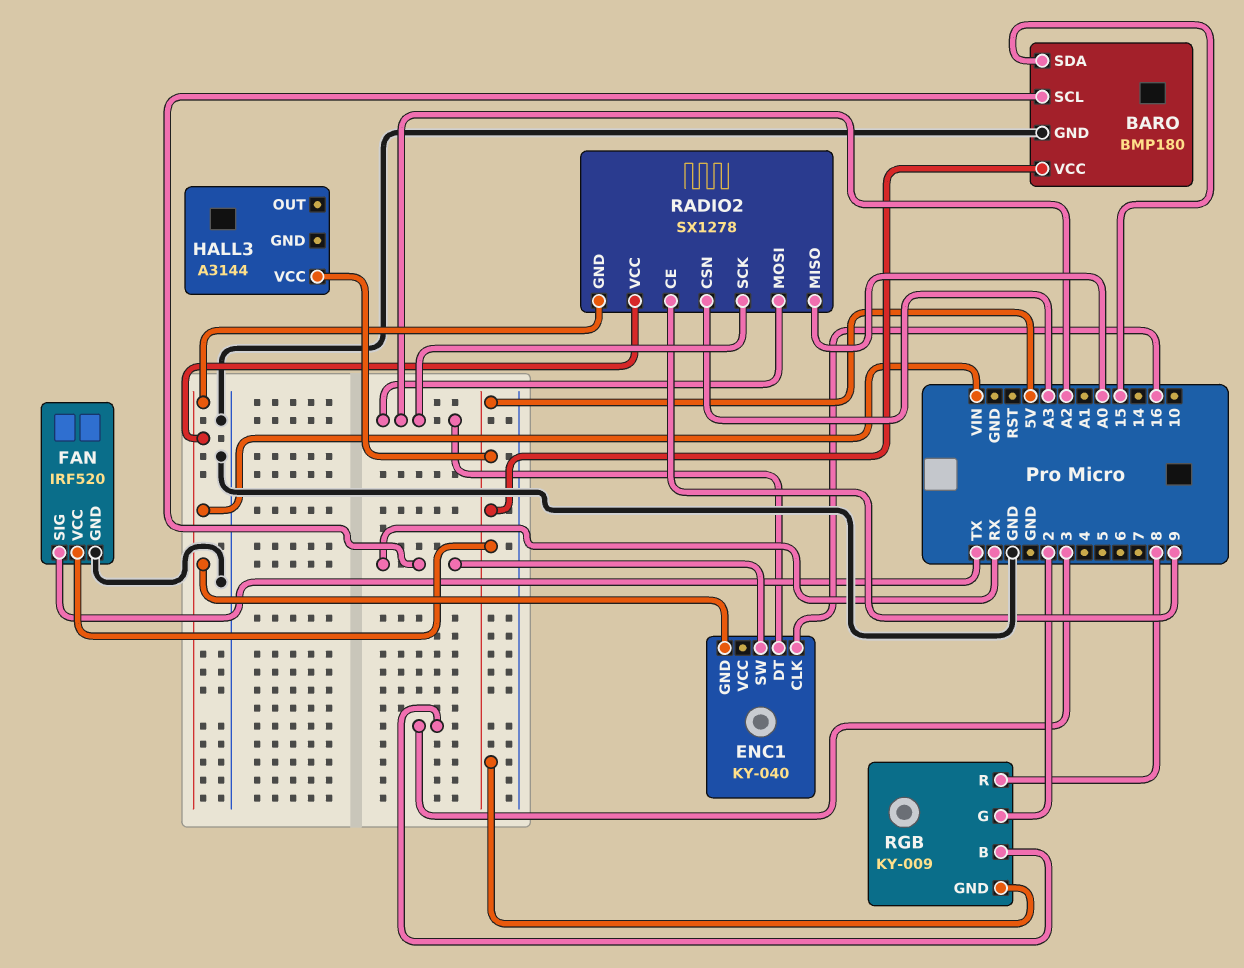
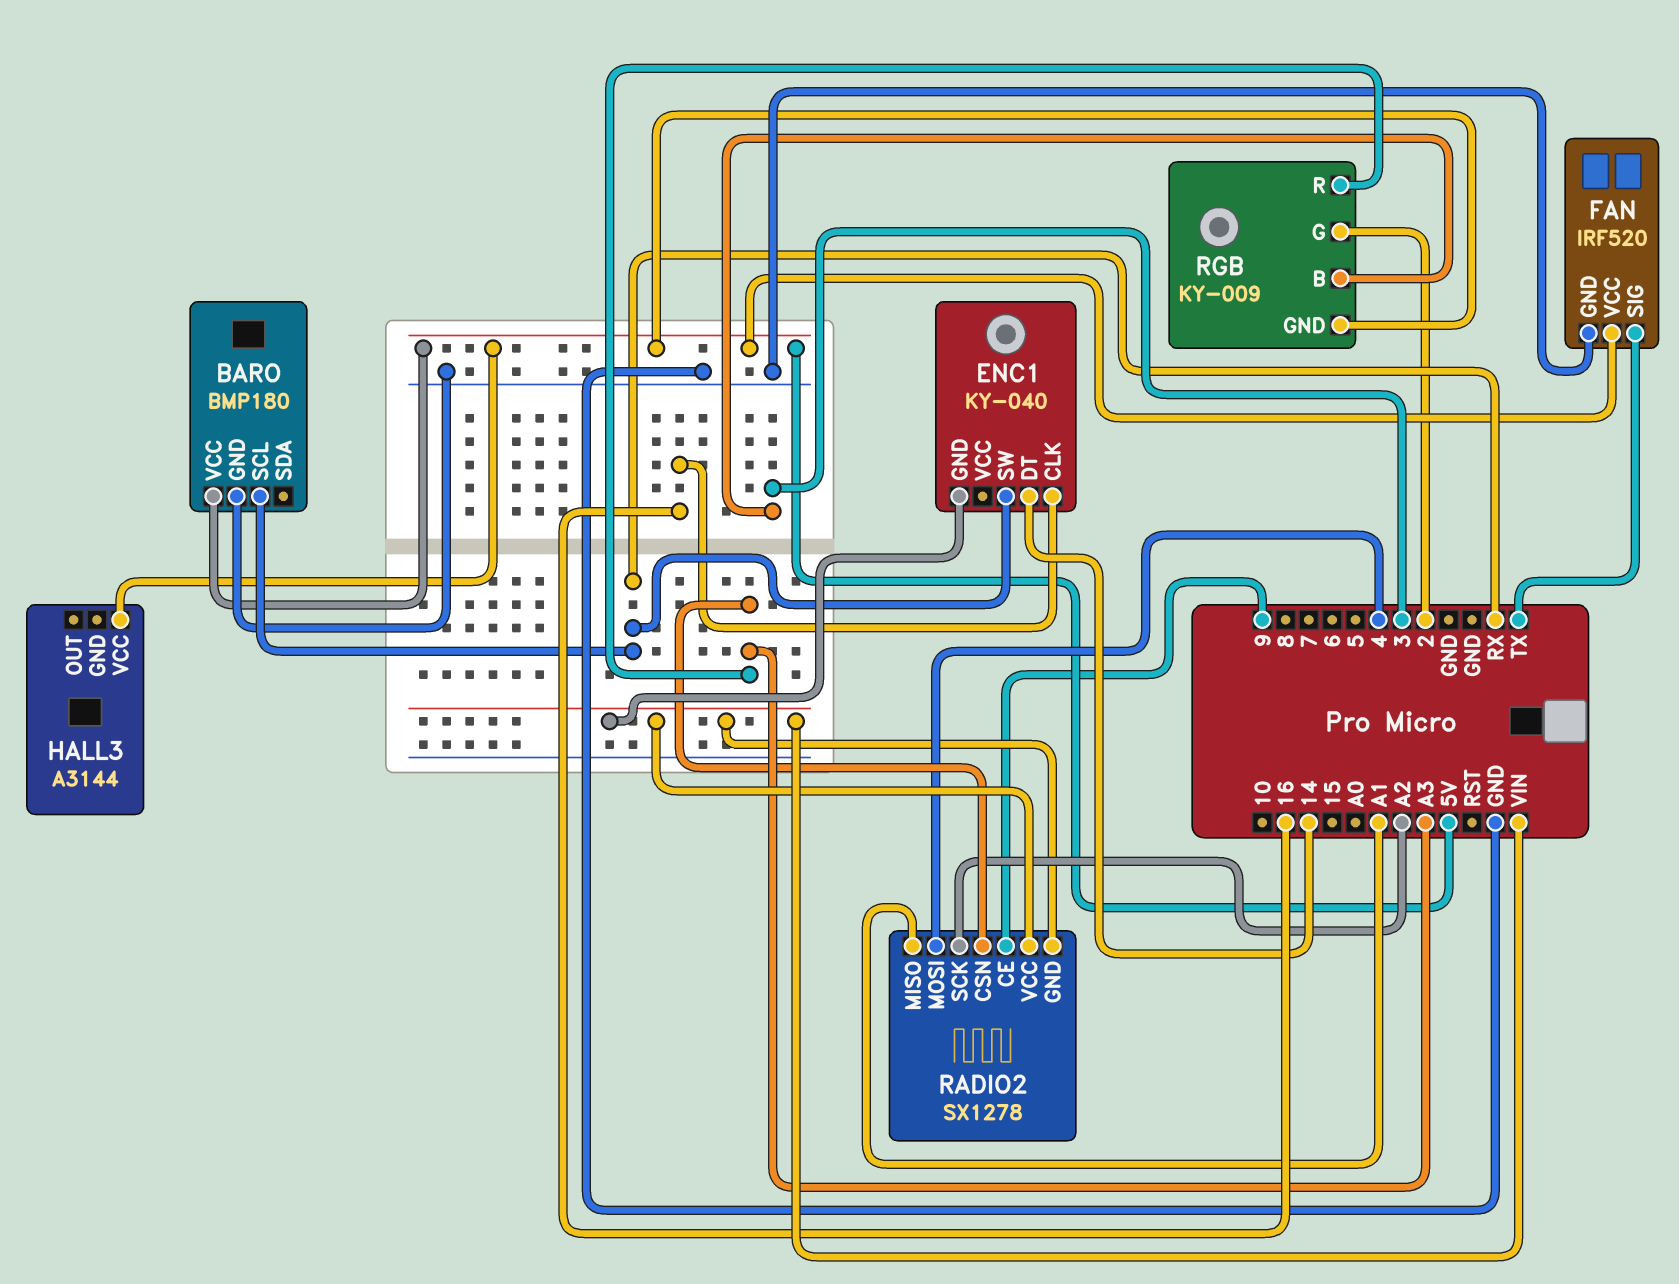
BARO pin SDA: 15 -> none
ENC1 pin DT: A2 -> 14
RADIO2 pin MISO: A0 -> A1
RADIO2 pin MOSI: A2 -> 4
RGB pin R: 8 -> A3

